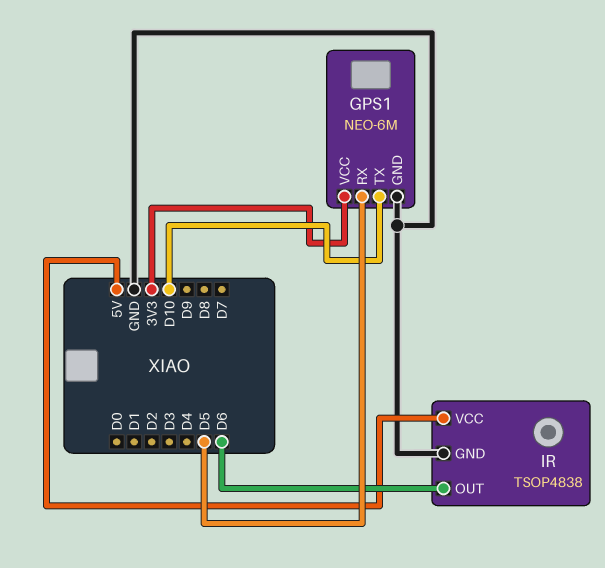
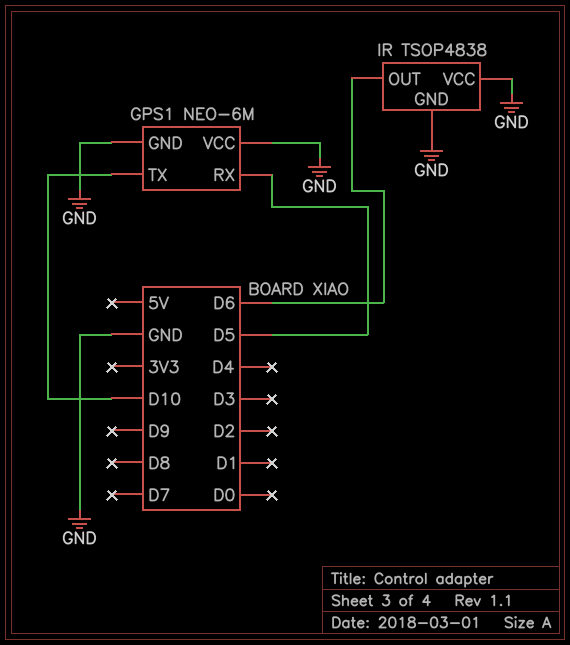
GPS1 pin VCC: 3V3 -> GND
IR pin VCC: 5V -> GND

